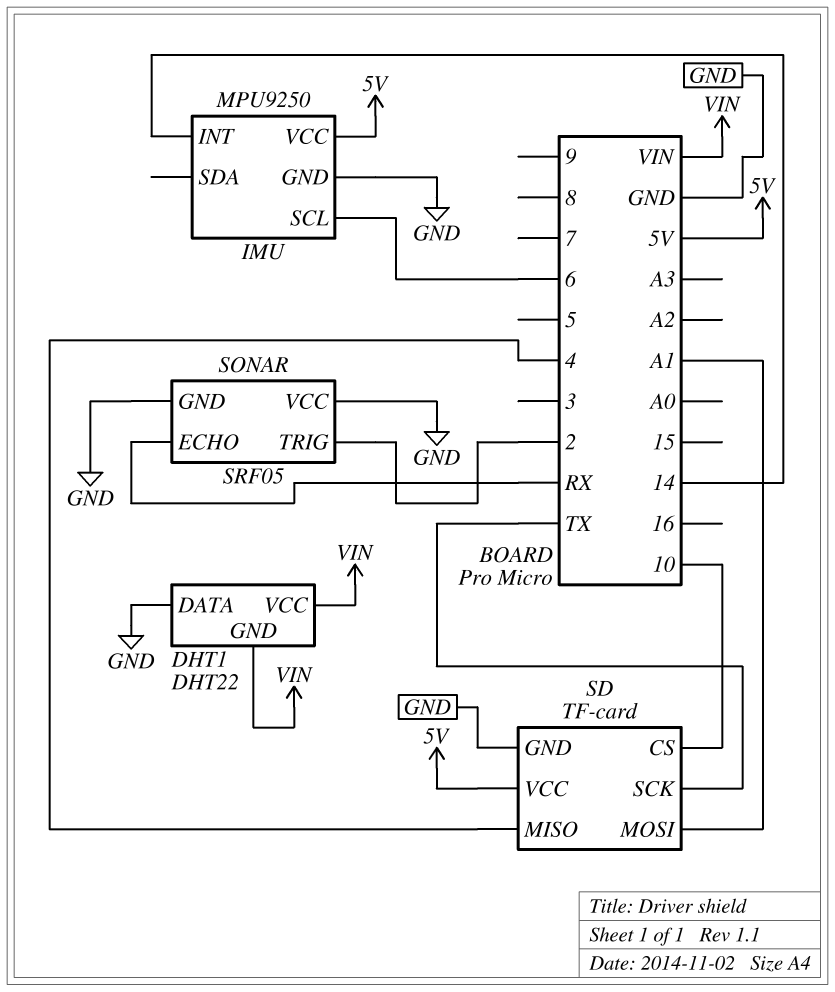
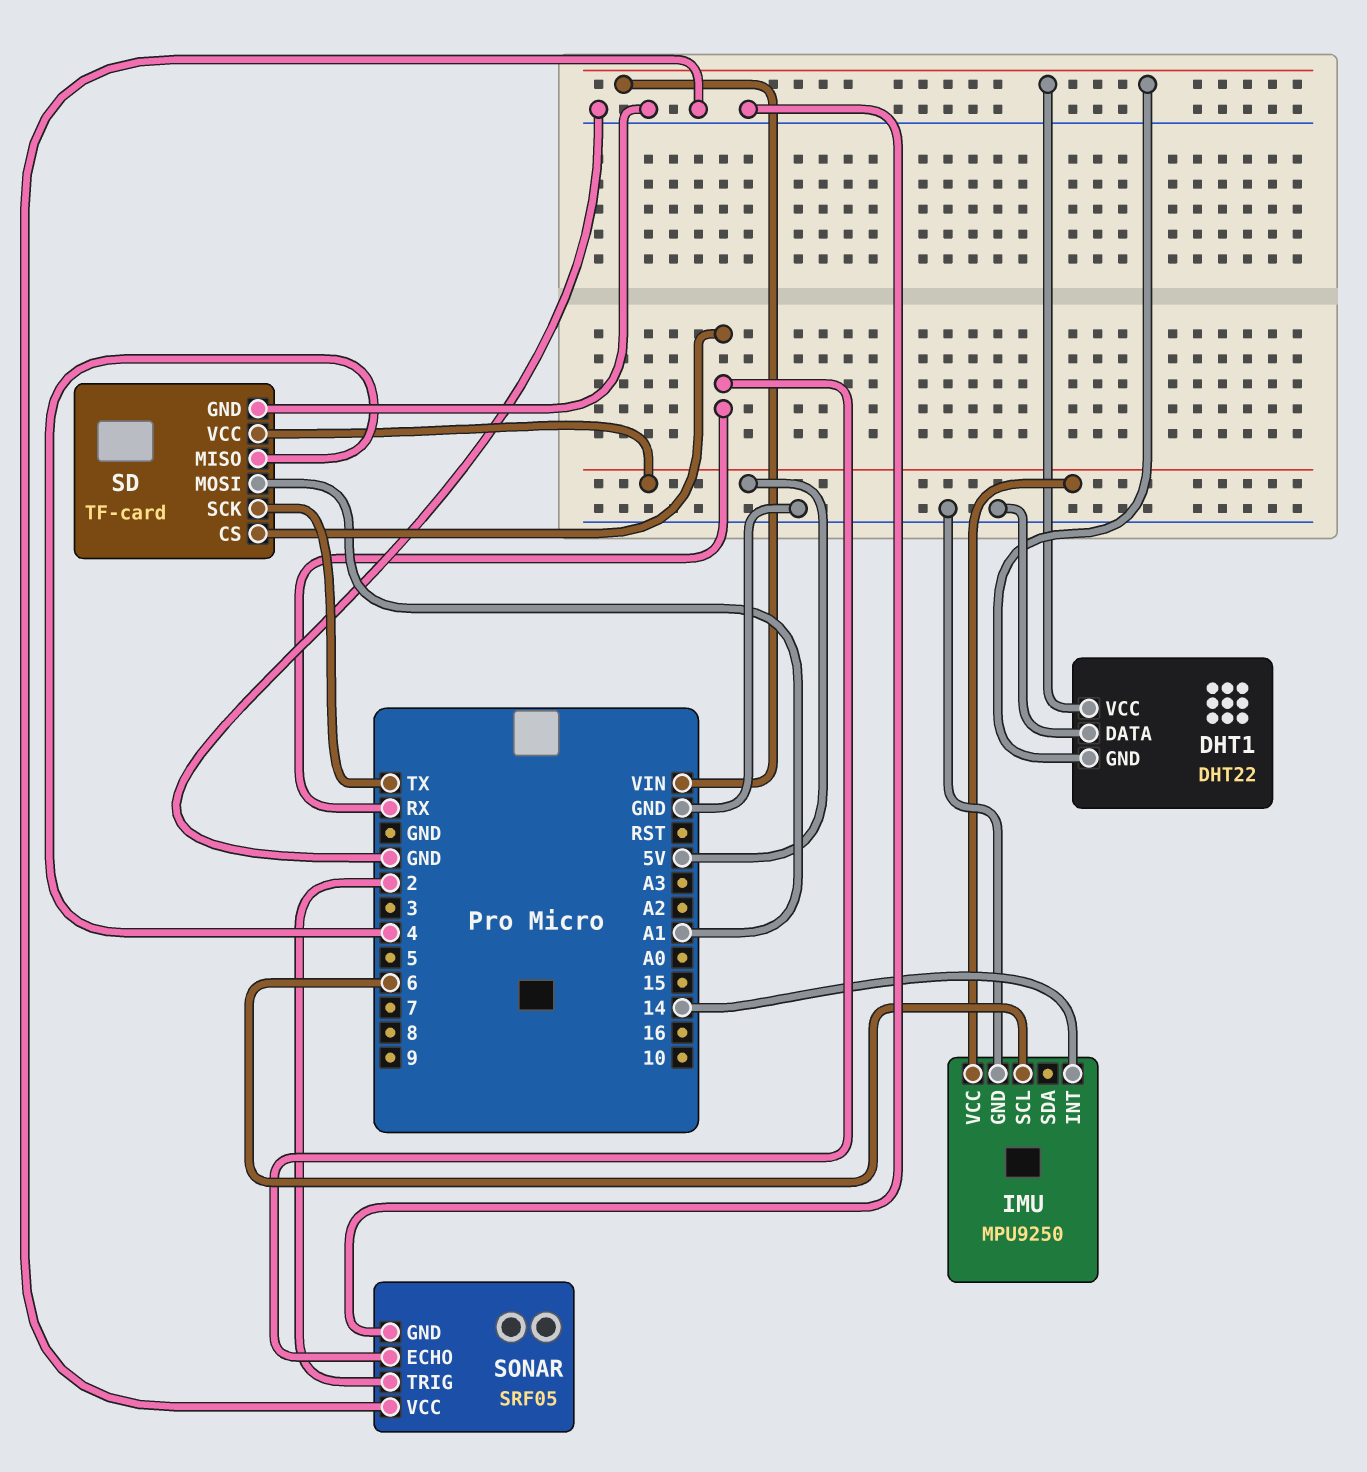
SD pin CS: 10 -> RX

